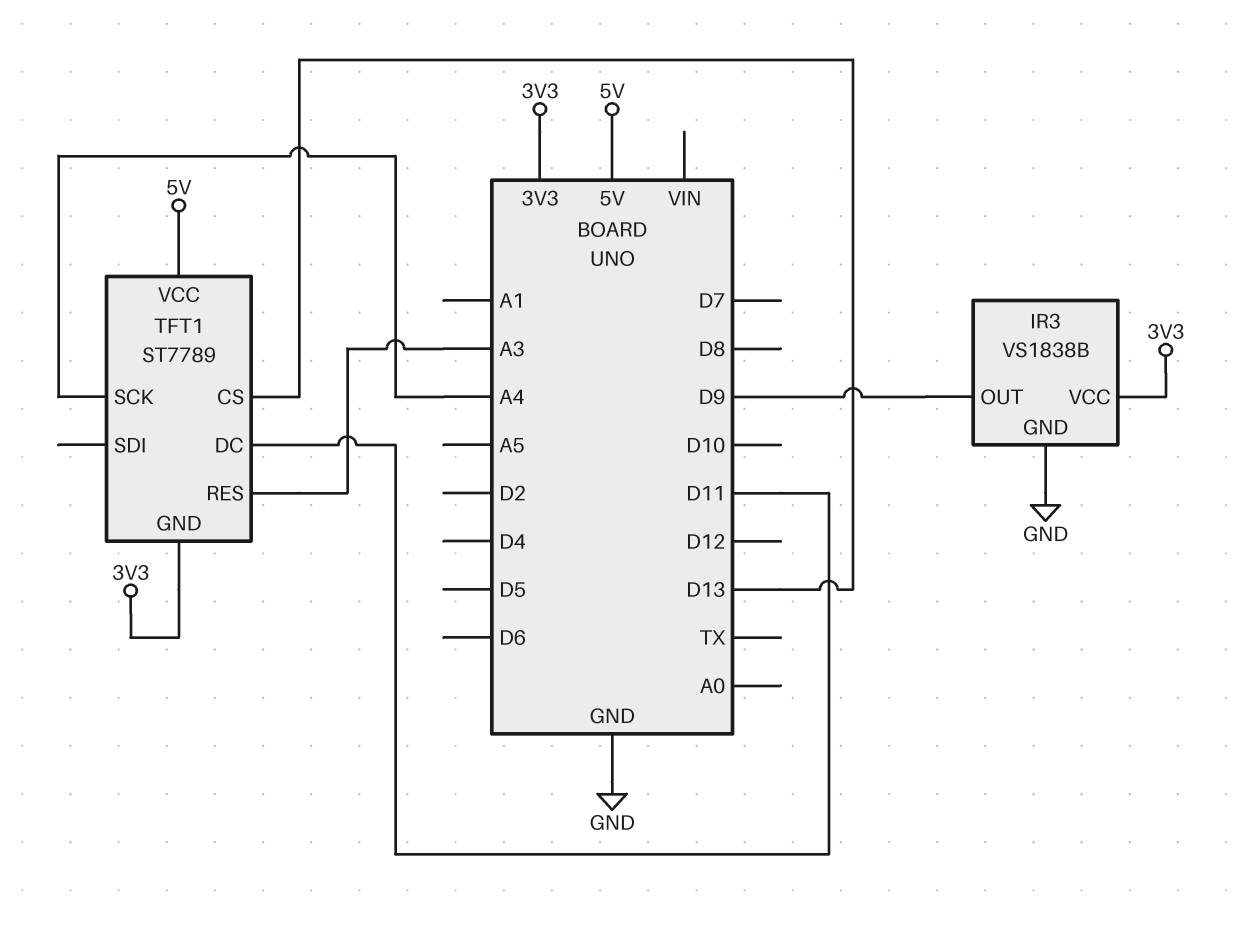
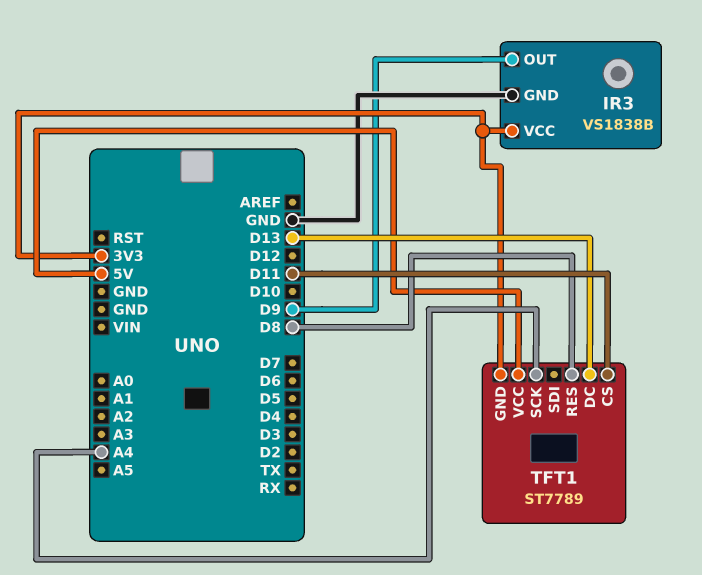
TFT1 pin CS: D13 -> D11
TFT1 pin DC: D11 -> D13
TFT1 pin RES: A3 -> D8

